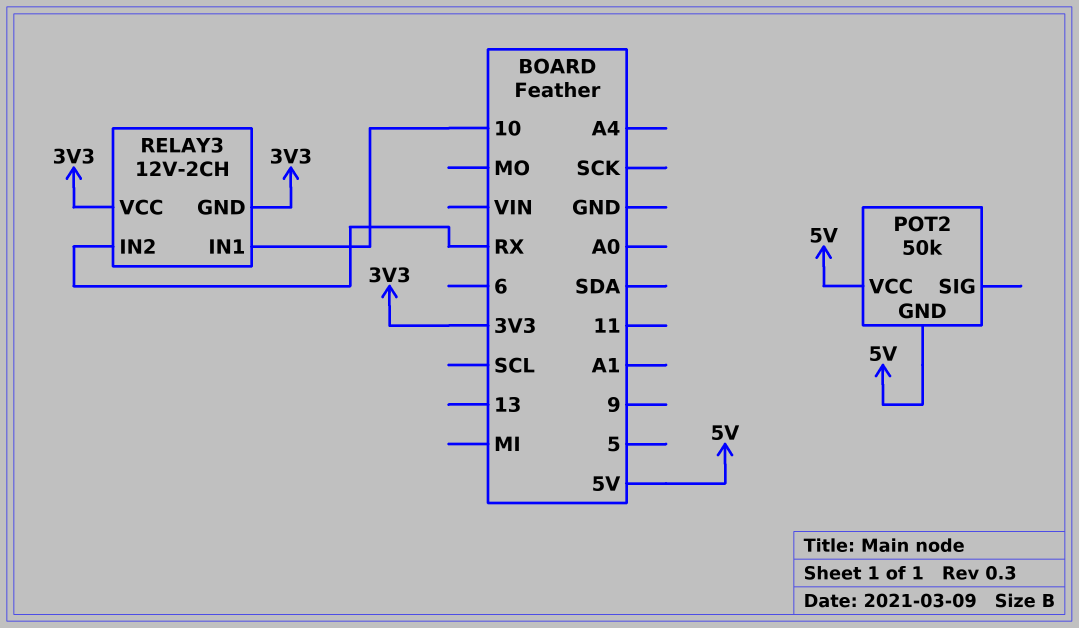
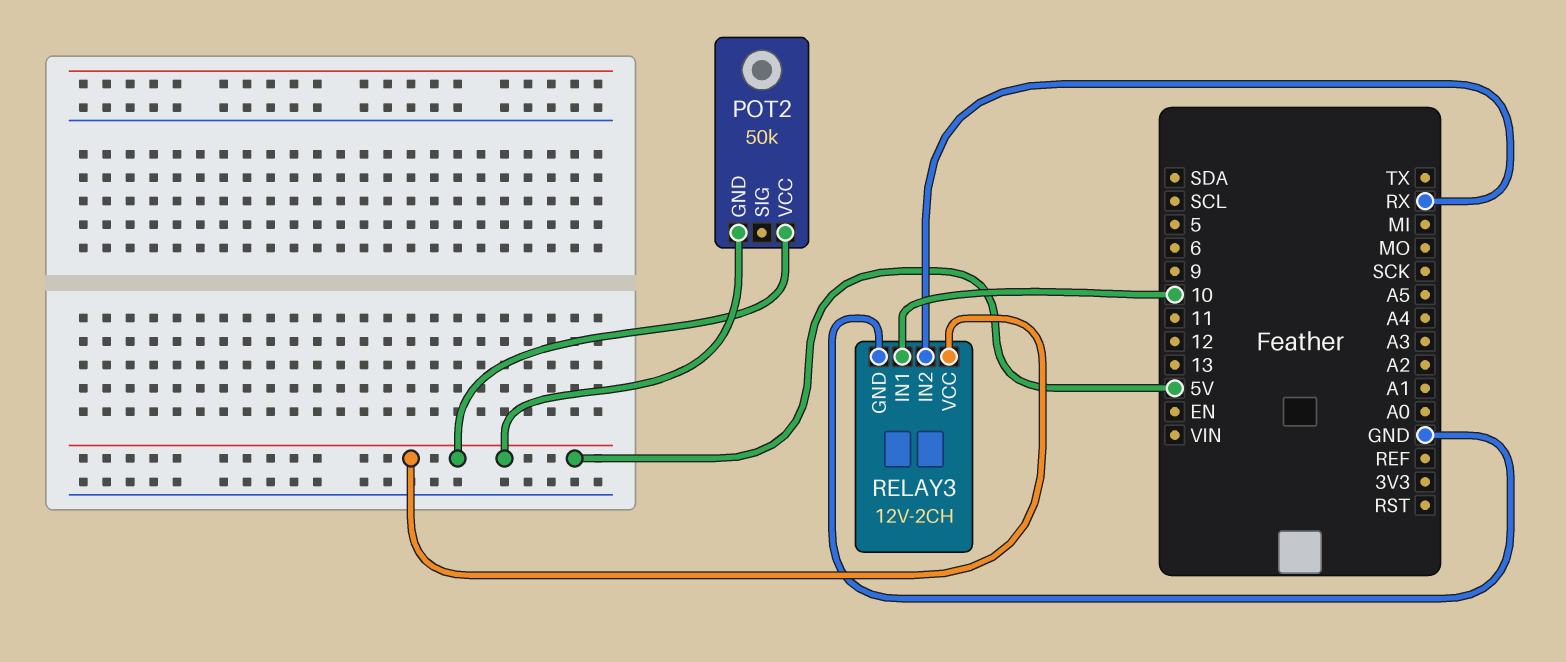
RELAY3 pin GND: 3V3 -> GND
RELAY3 pin VCC: 3V3 -> 5V

